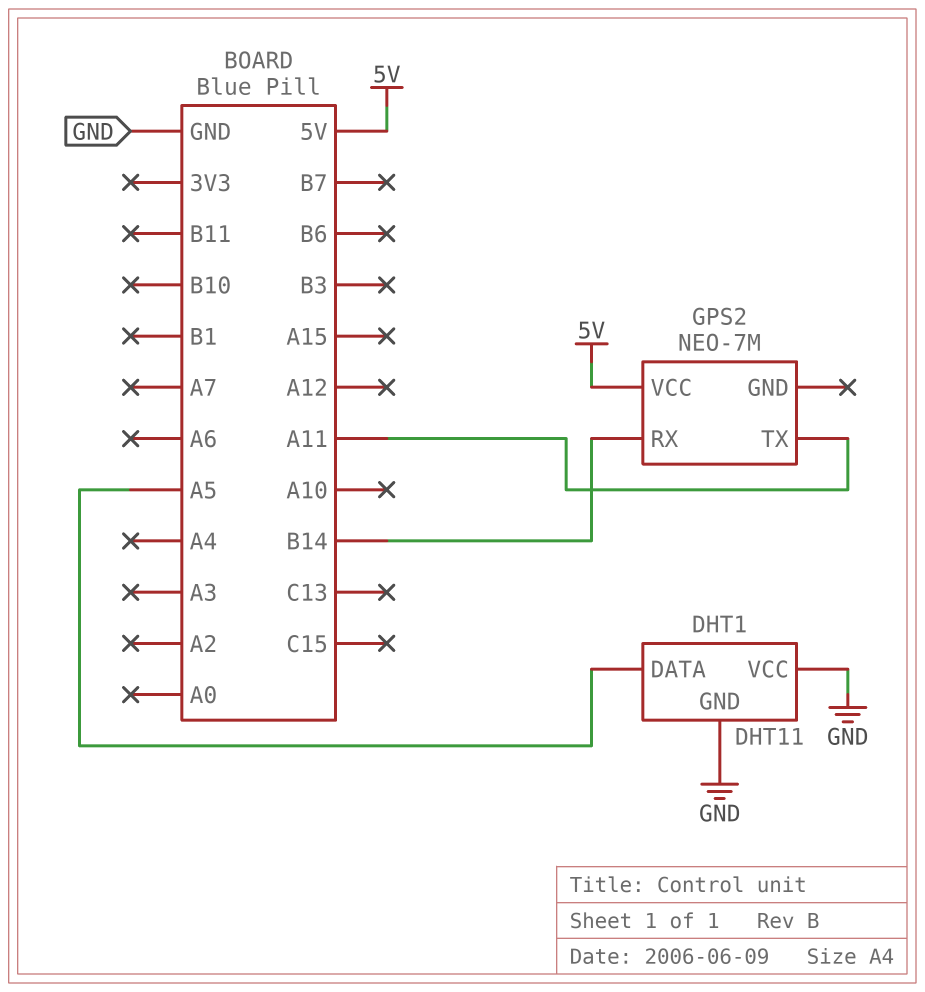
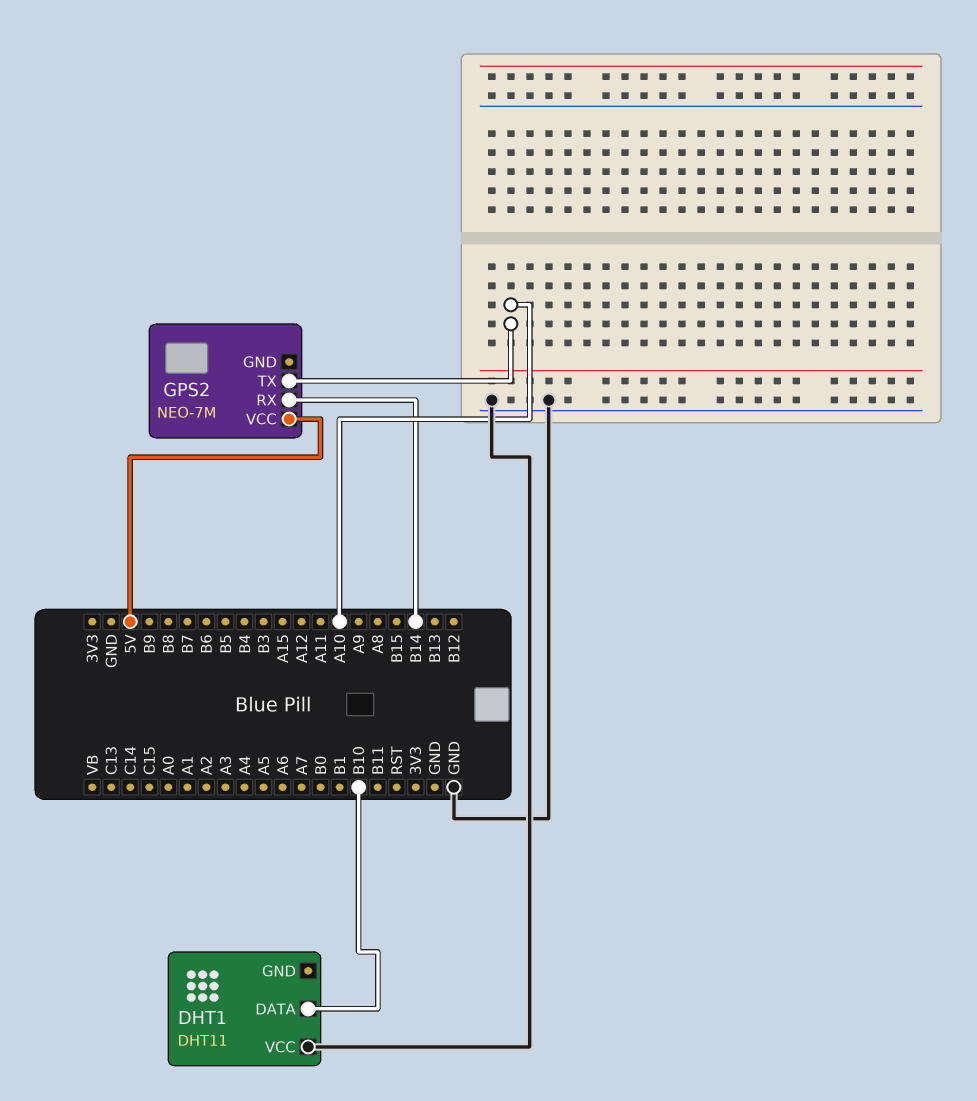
DHT1 pin DATA: A5 -> B10
DHT1 pin GND: GND -> none
GPS2 pin TX: A11 -> A10

